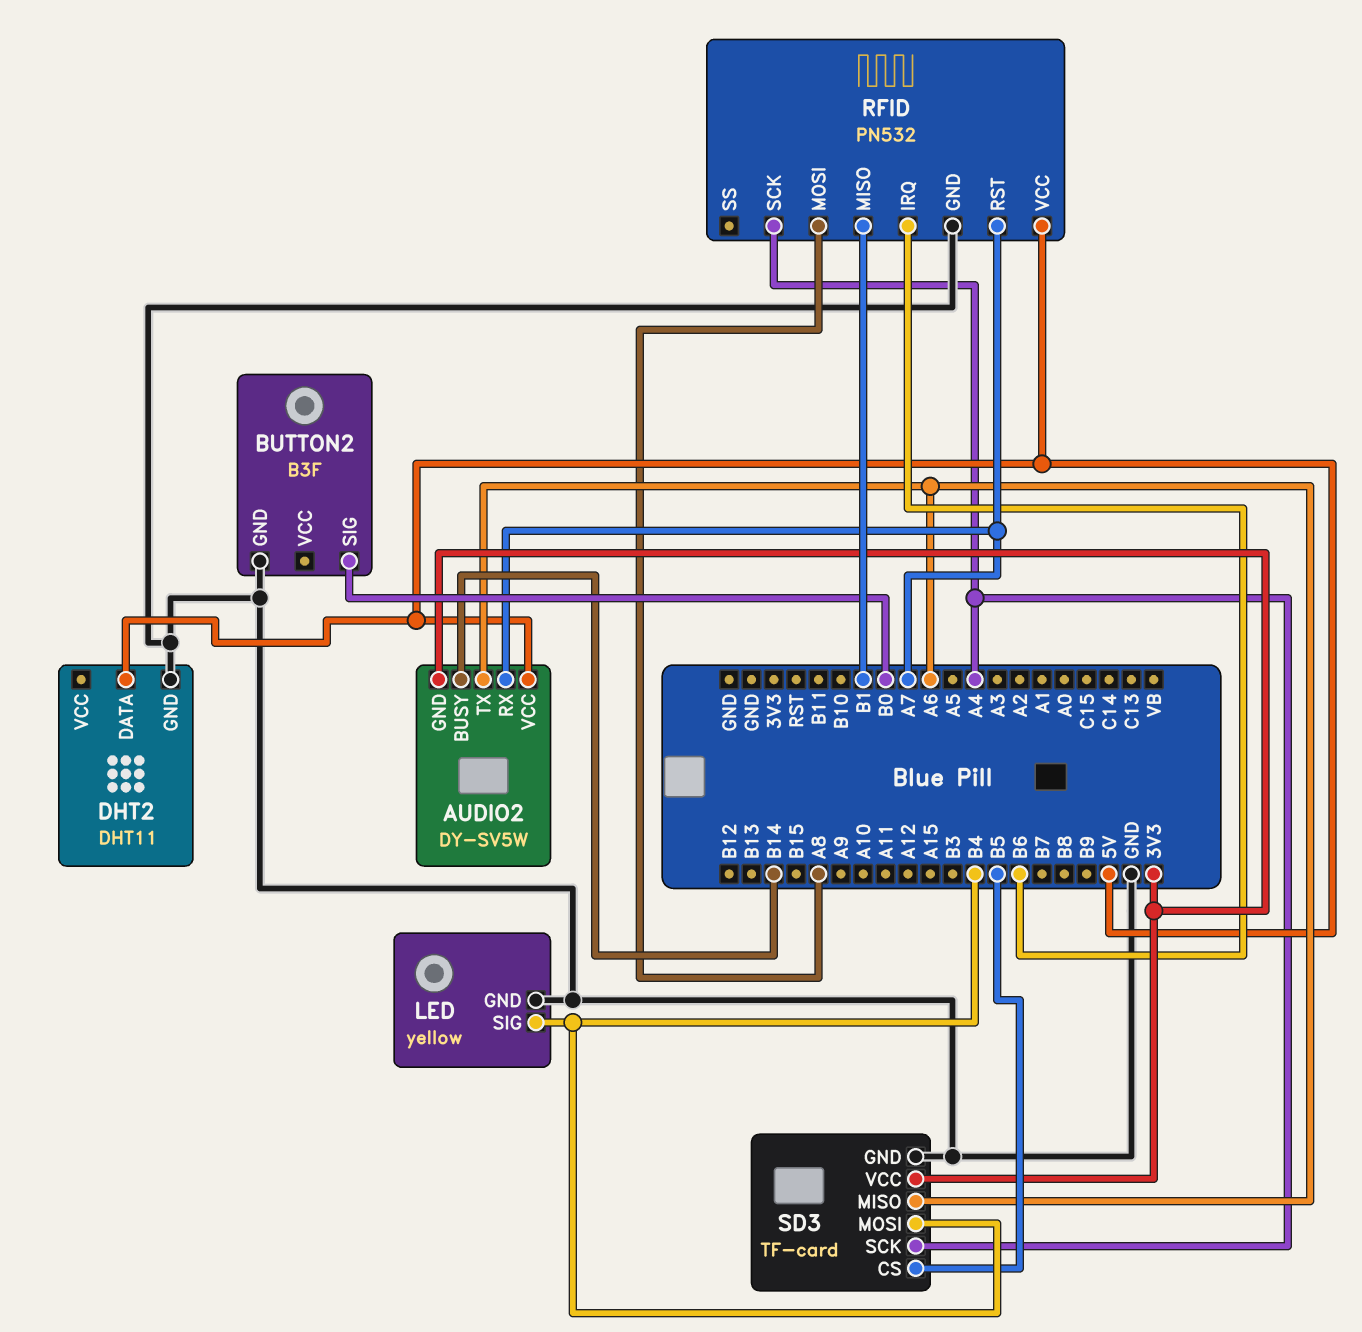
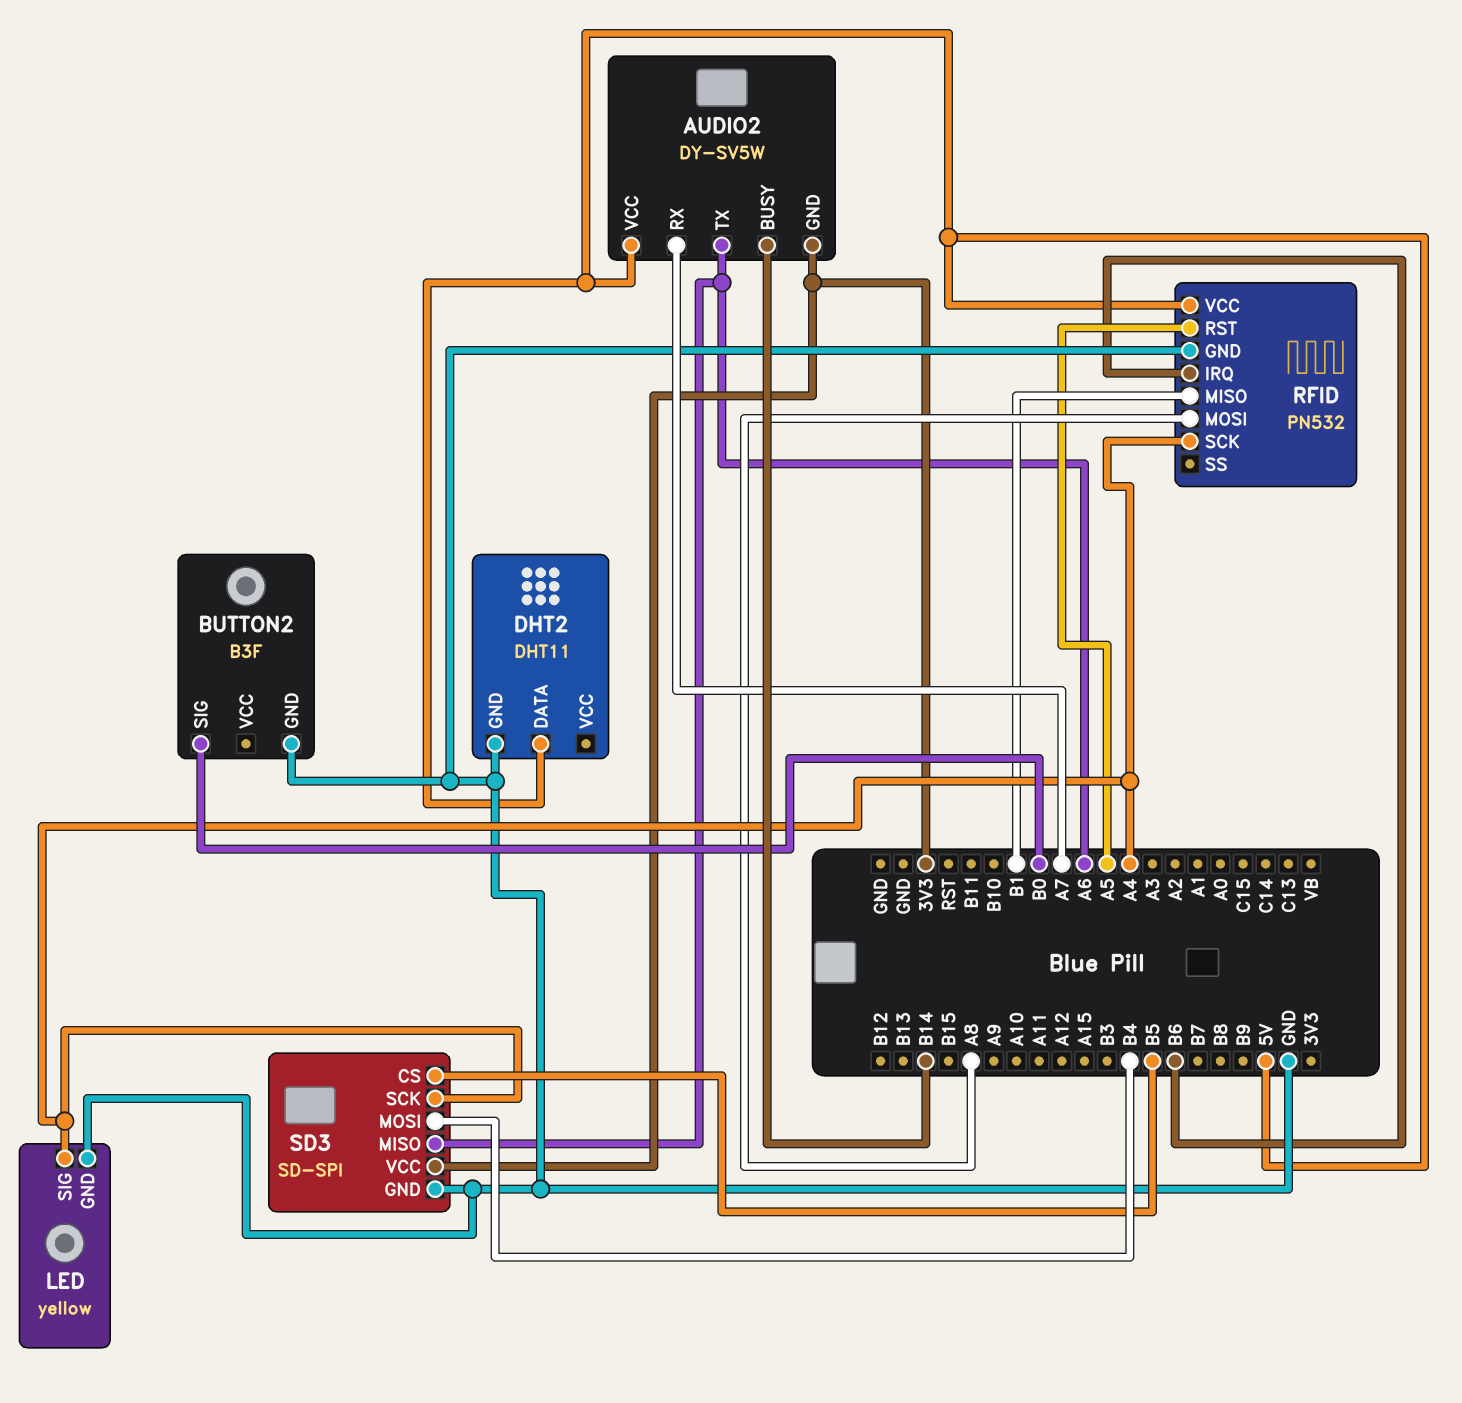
LED pin SIG: B4 -> A4
RFID pin RST: A7 -> A5
SD3: TF-card -> SD-SPI

